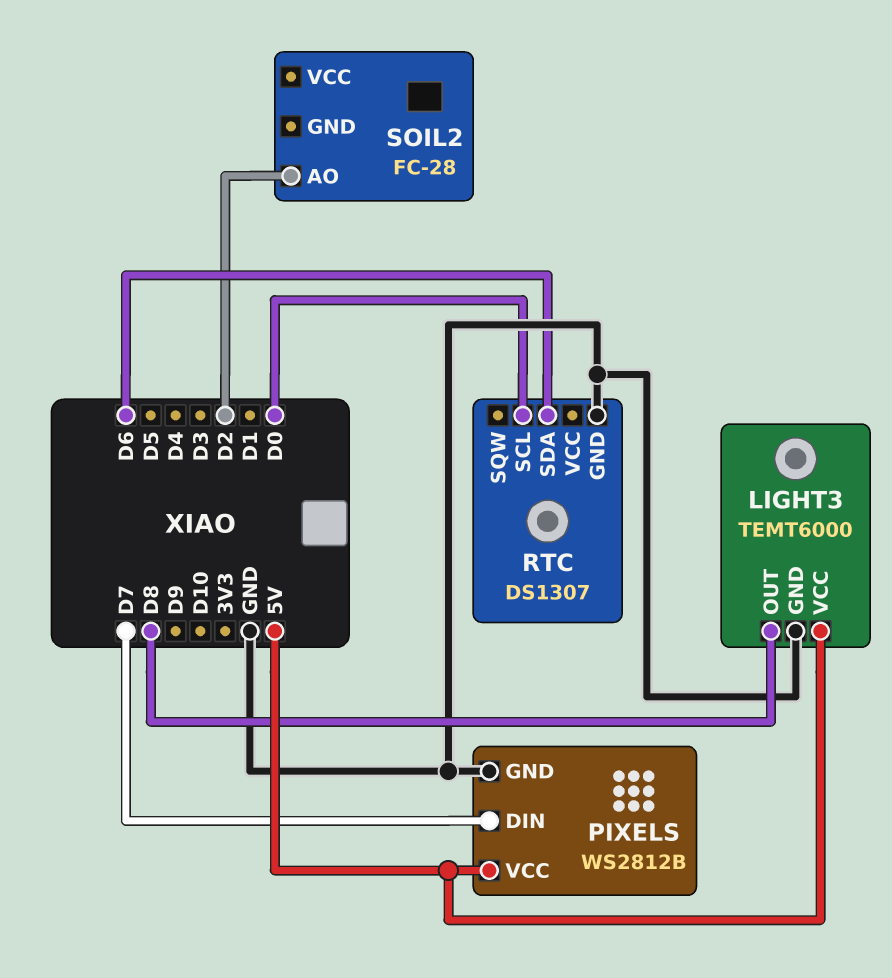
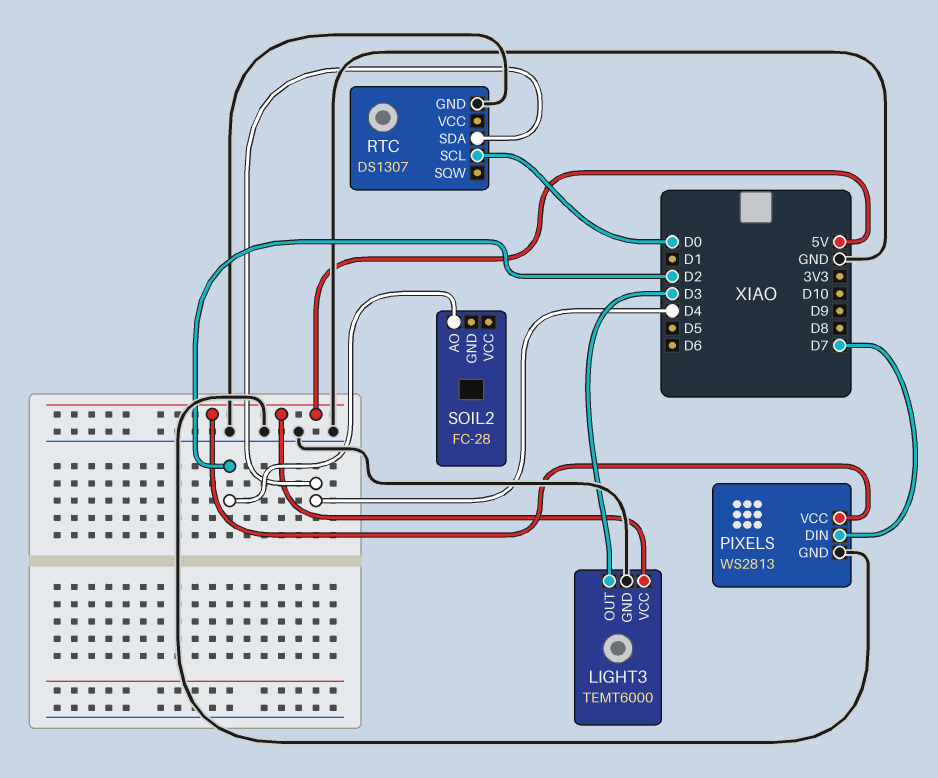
LIGHT3 pin OUT: D8 -> D3
PIXELS: WS2812B -> WS2813
RTC pin SDA: D6 -> D4

